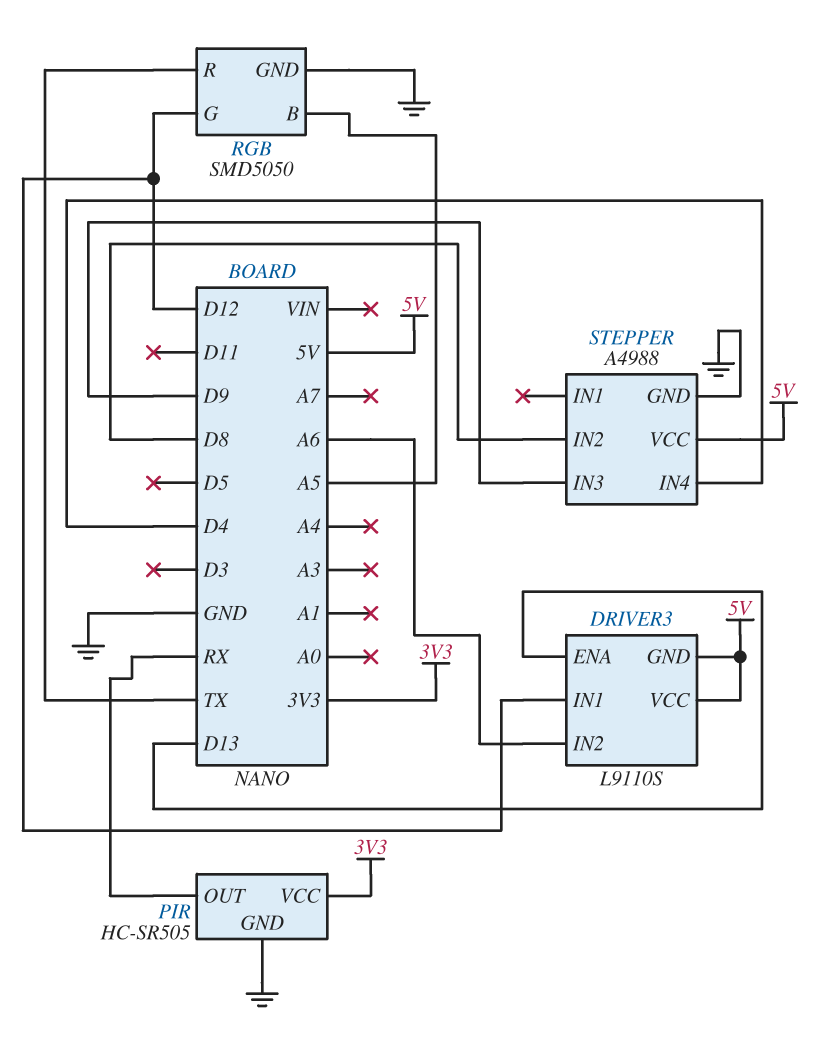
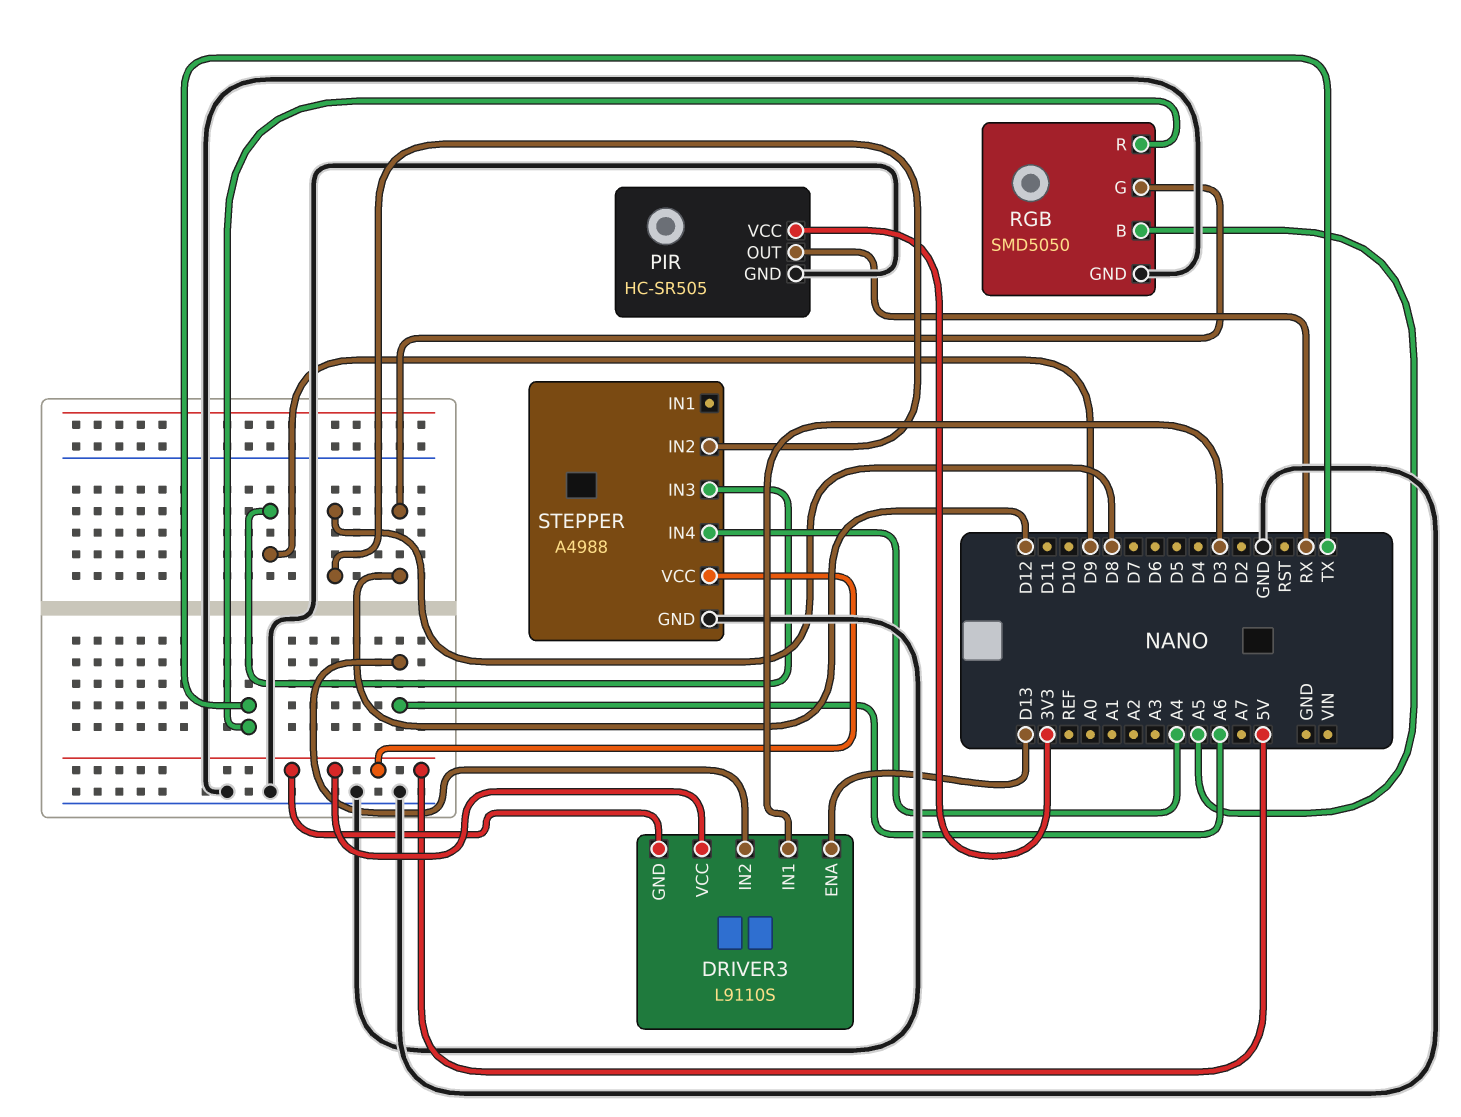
DRIVER3 pin IN1: D12 -> D3
STEPPER pin IN4: D4 -> A4

